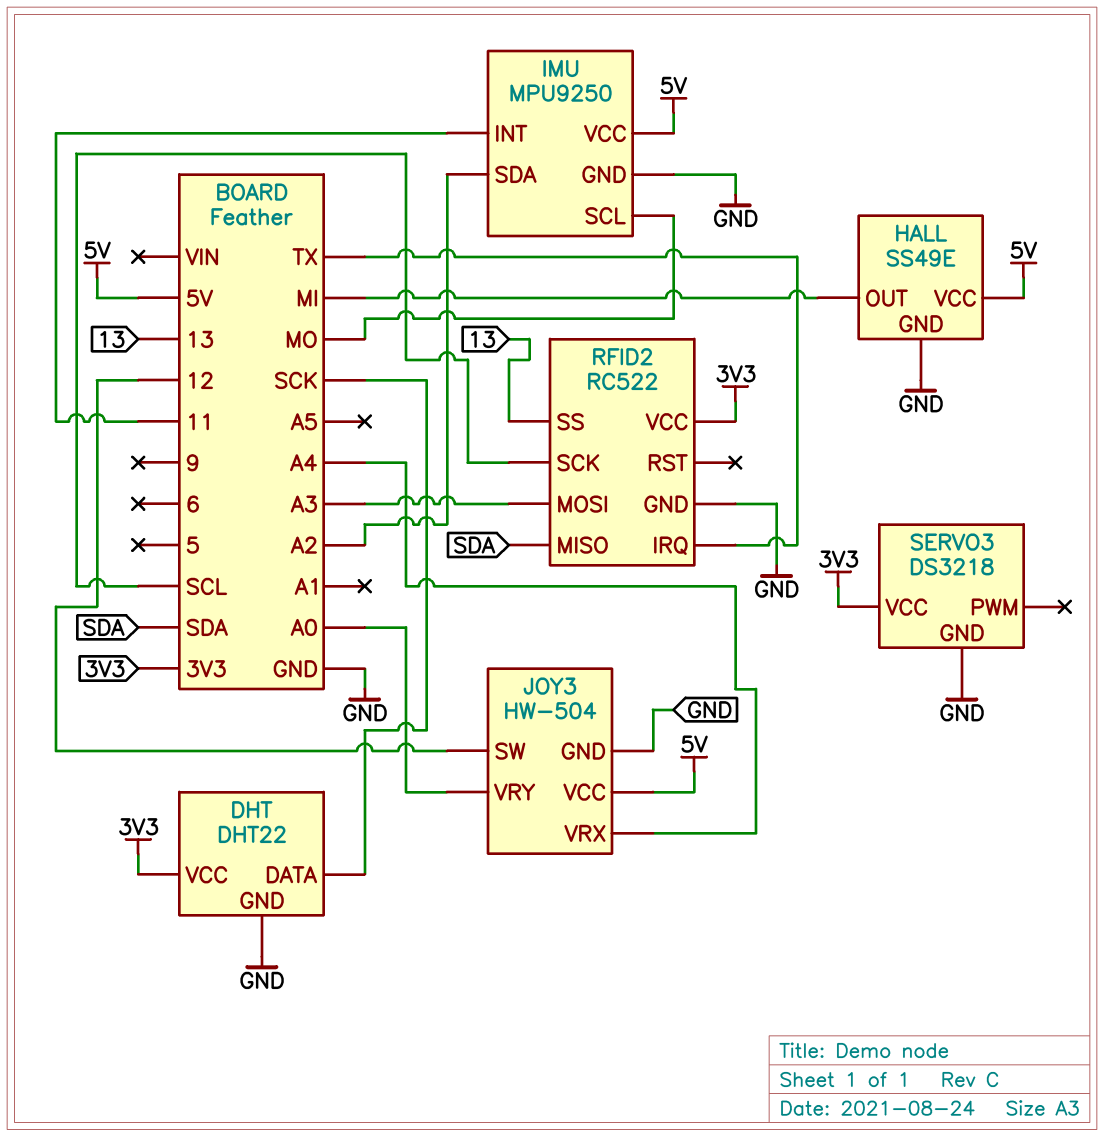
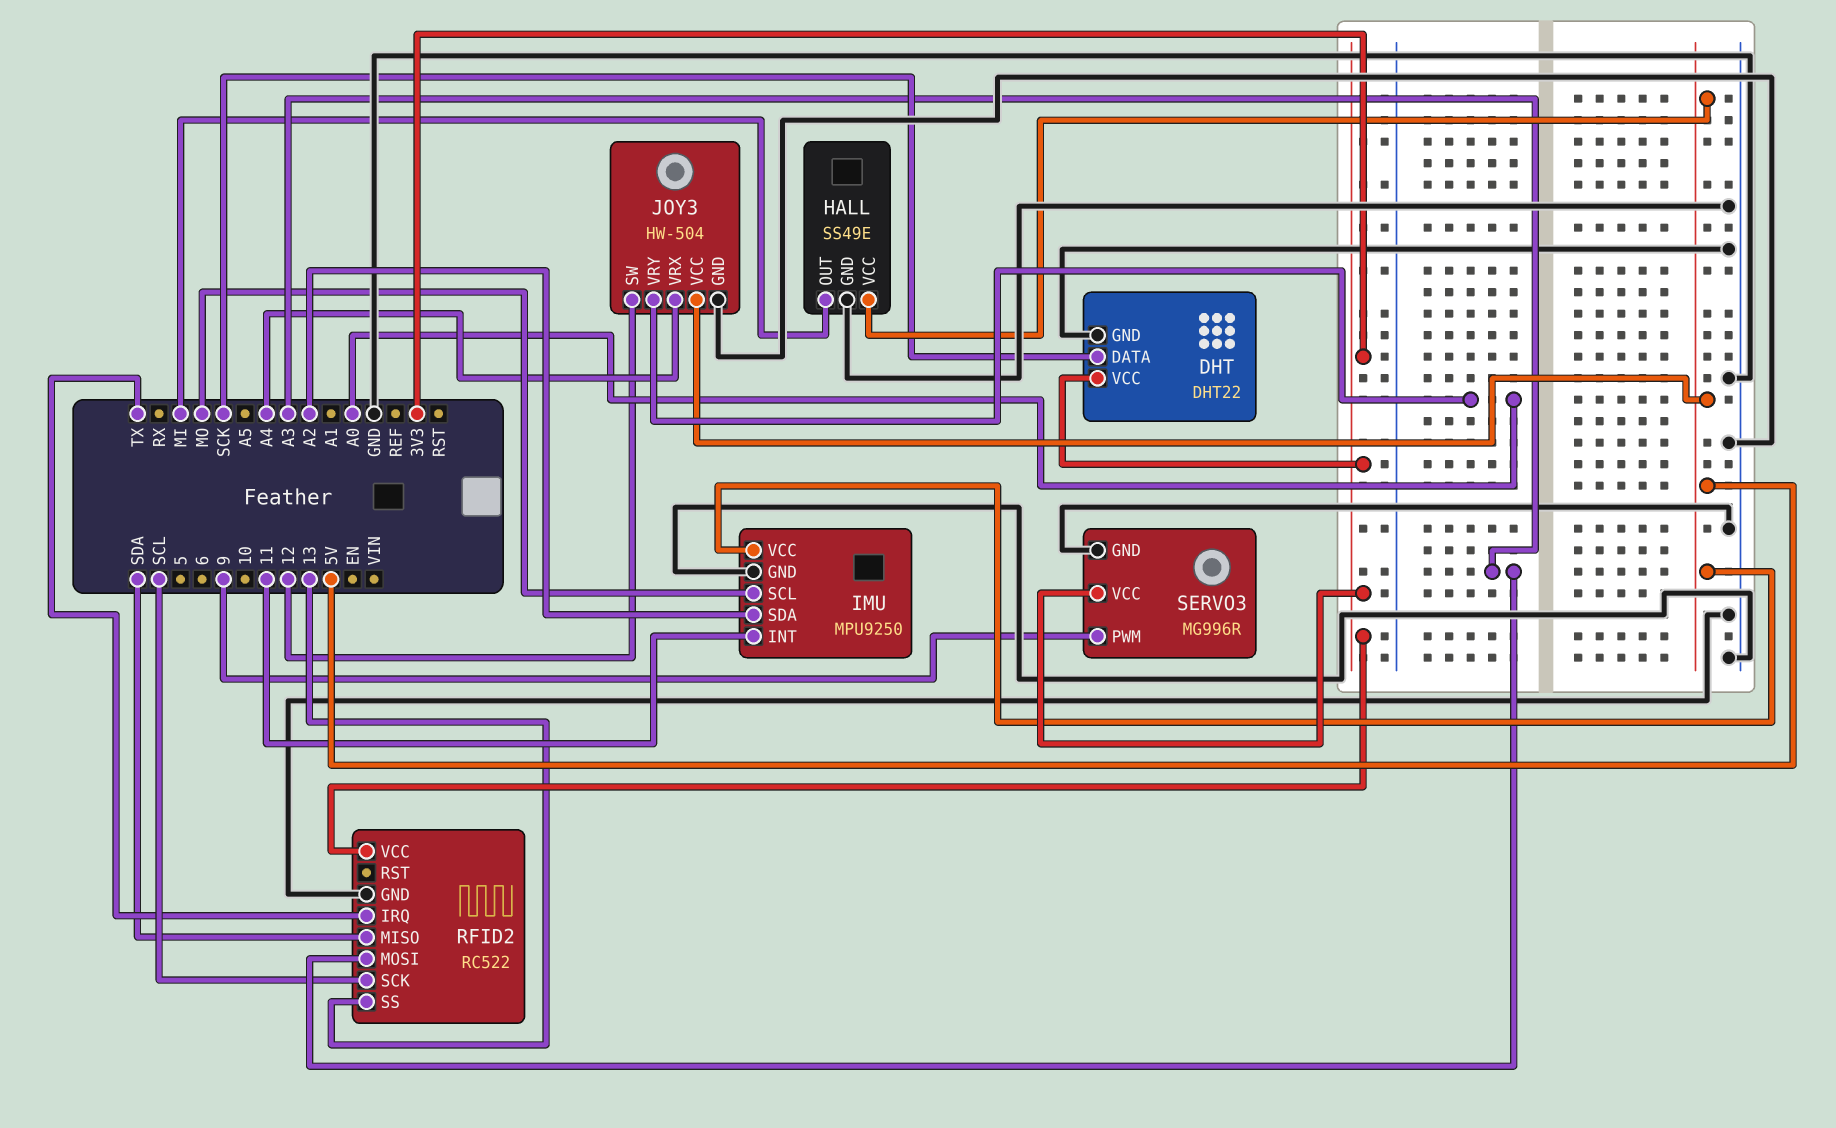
SERVO3: DS3218 -> MG996R
SERVO3 pin PWM: none -> 9

